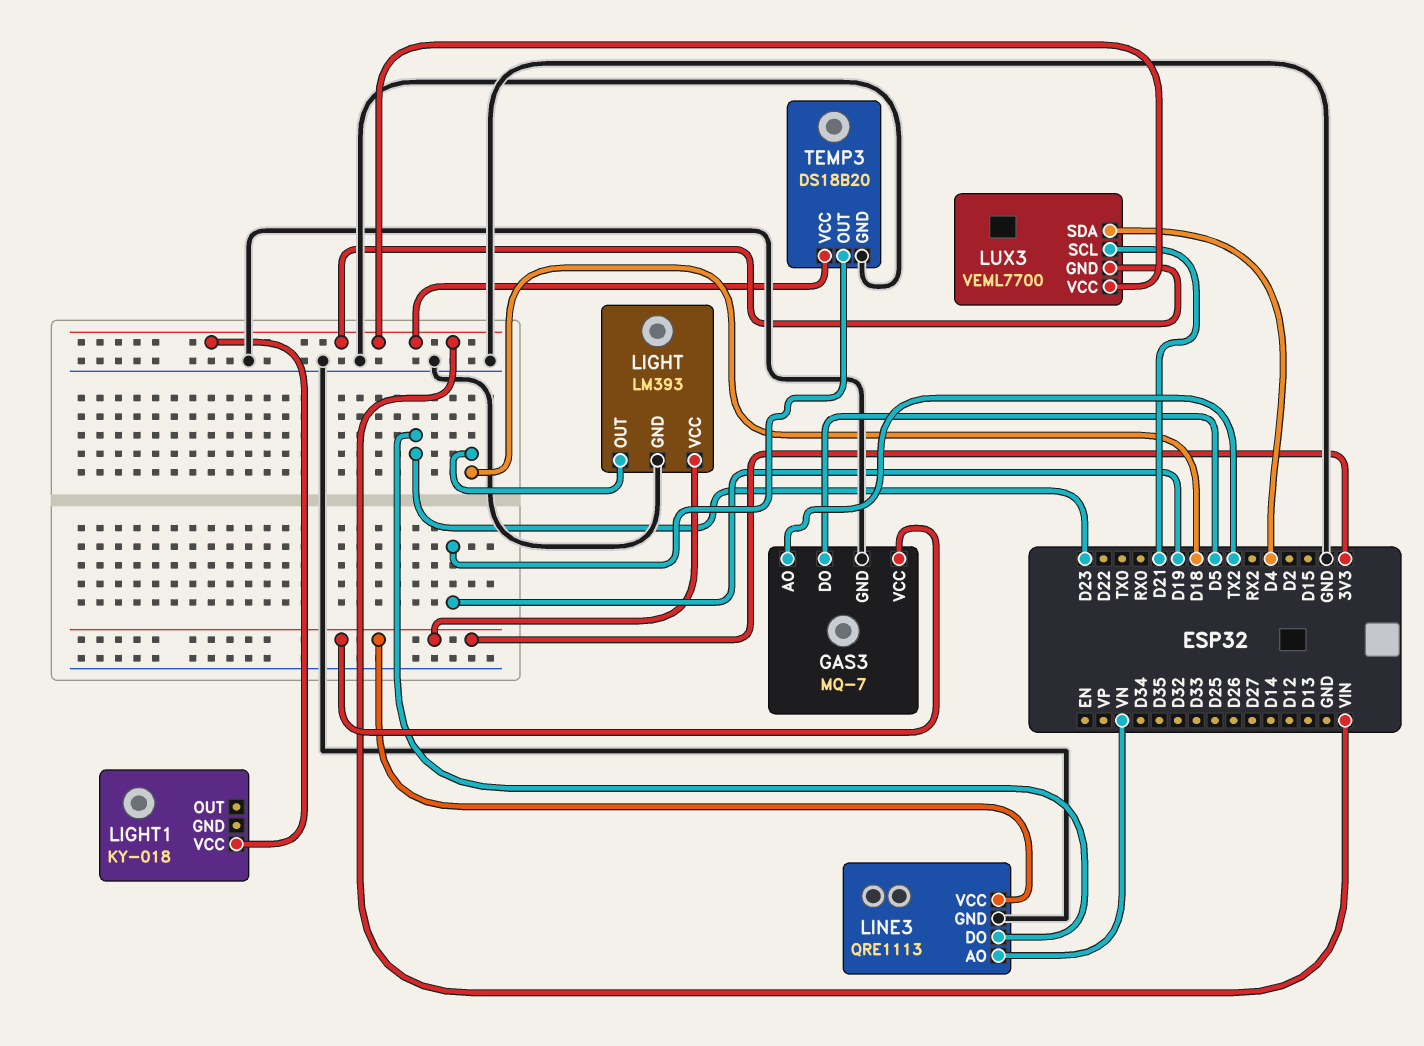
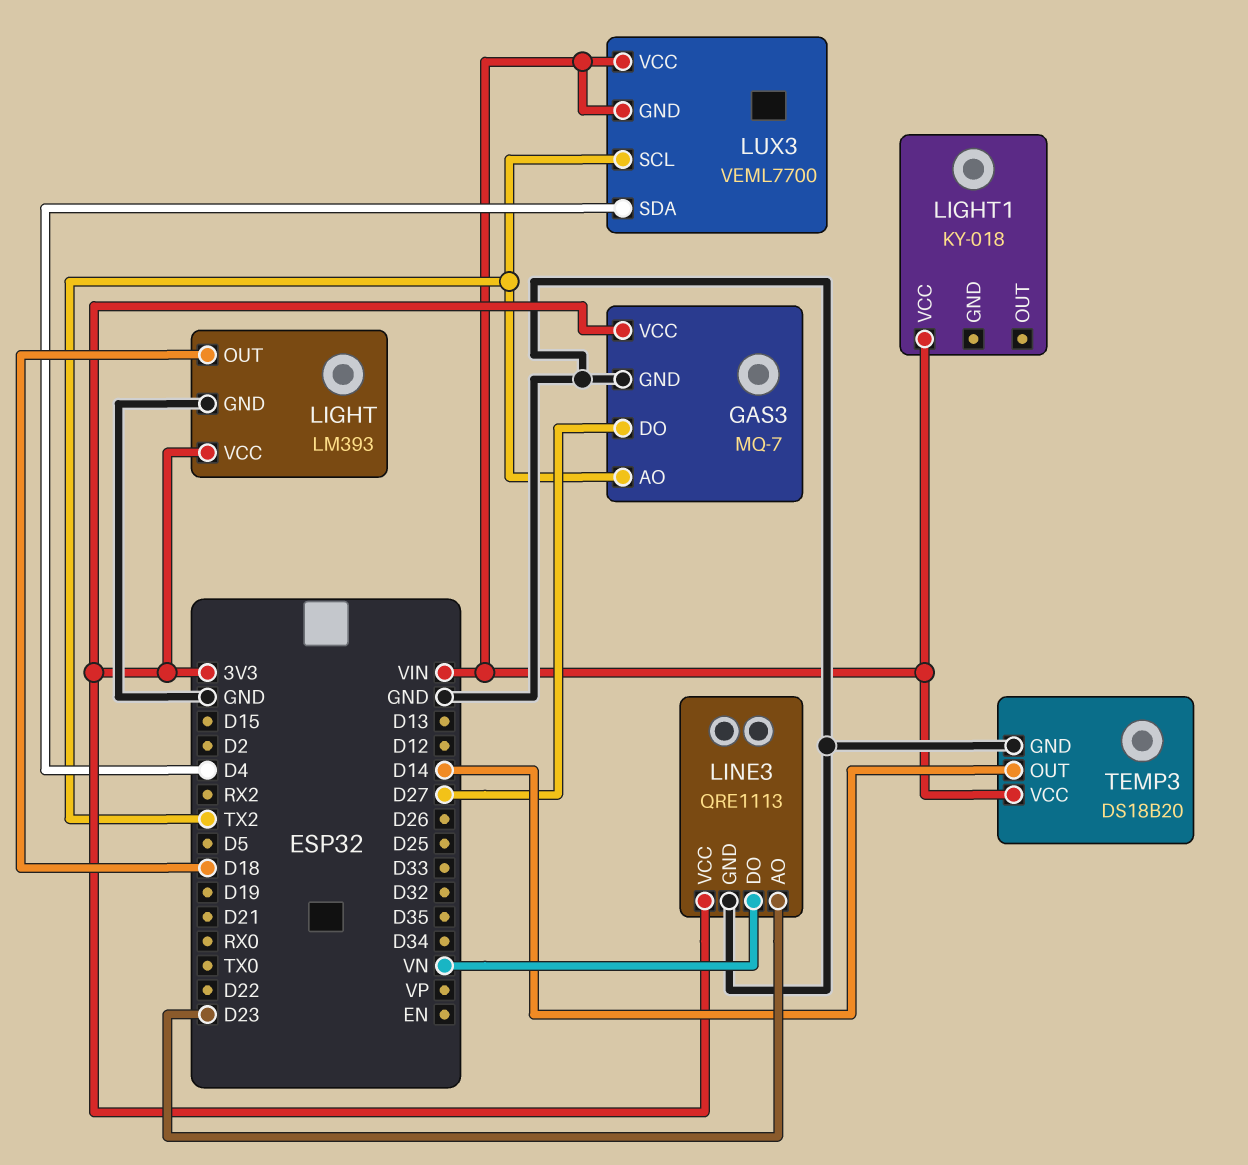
GAS3 pin DO: D5 -> D27
LINE3 pin AO: VN -> D23
LINE3 pin DO: D23 -> VN
LUX3 pin SCL: D21 -> TX2
TEMP3 pin OUT: D19 -> D14

